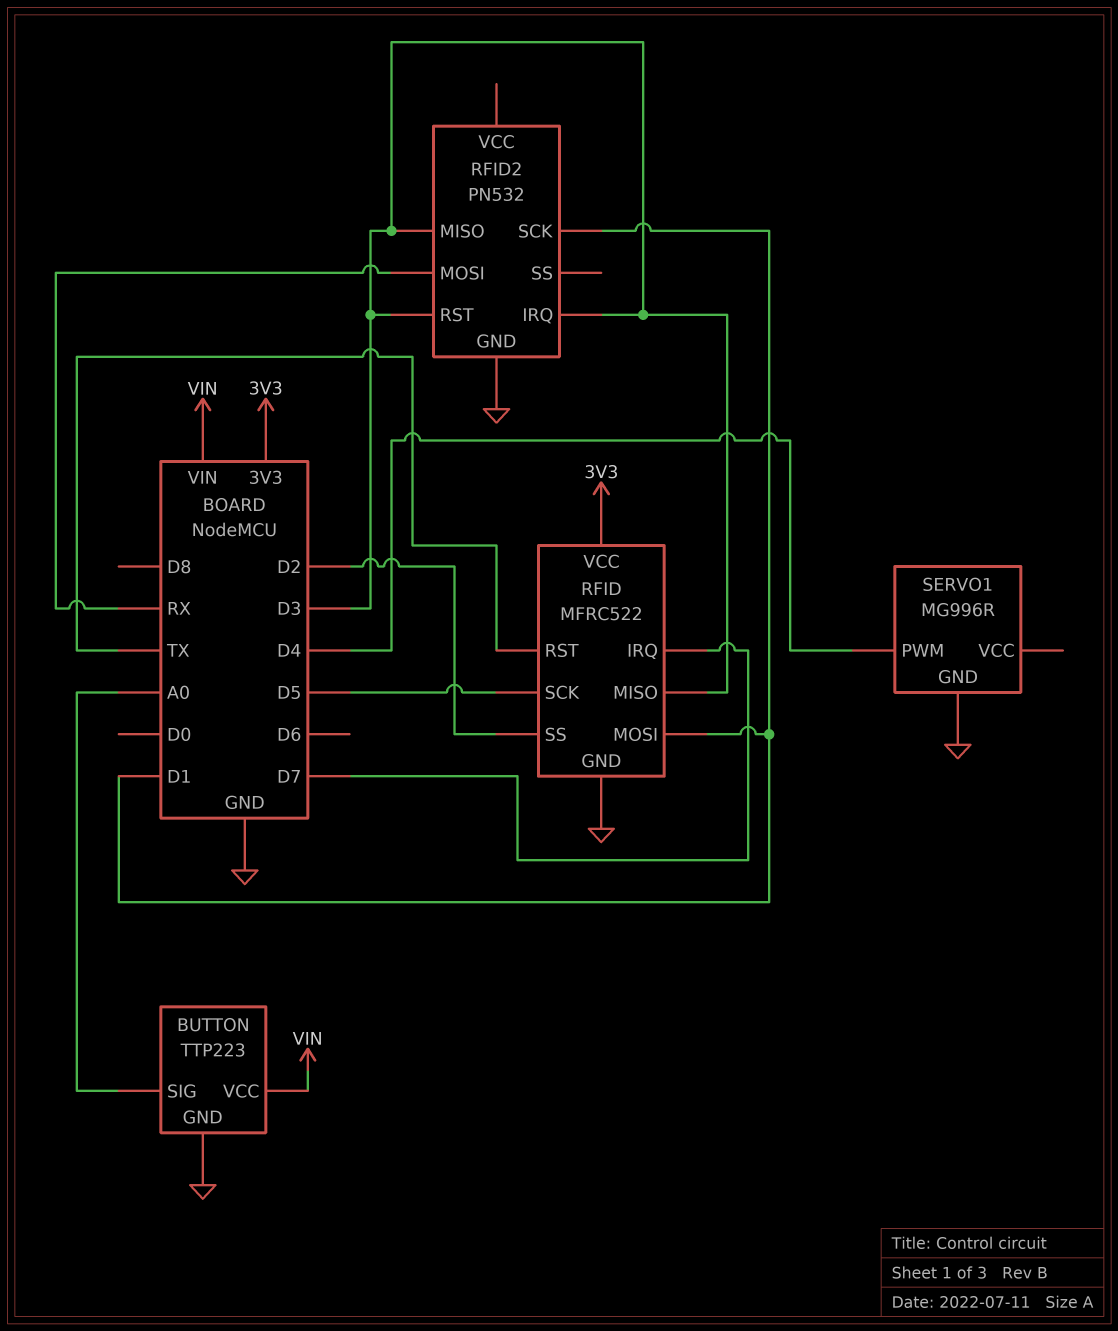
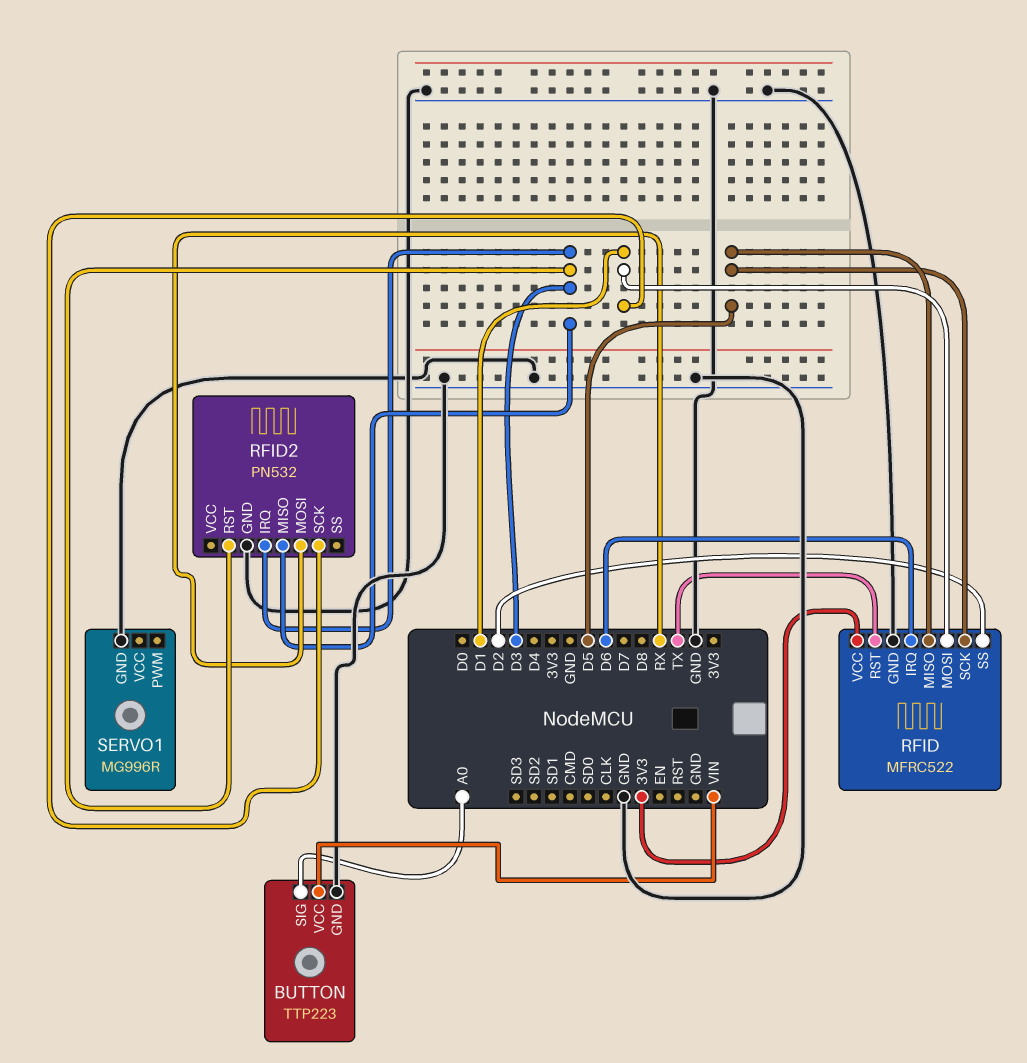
RFID pin IRQ: D7 -> D6
RFID pin MISO: D3 -> D5
SERVO1 pin PWM: D4 -> none

